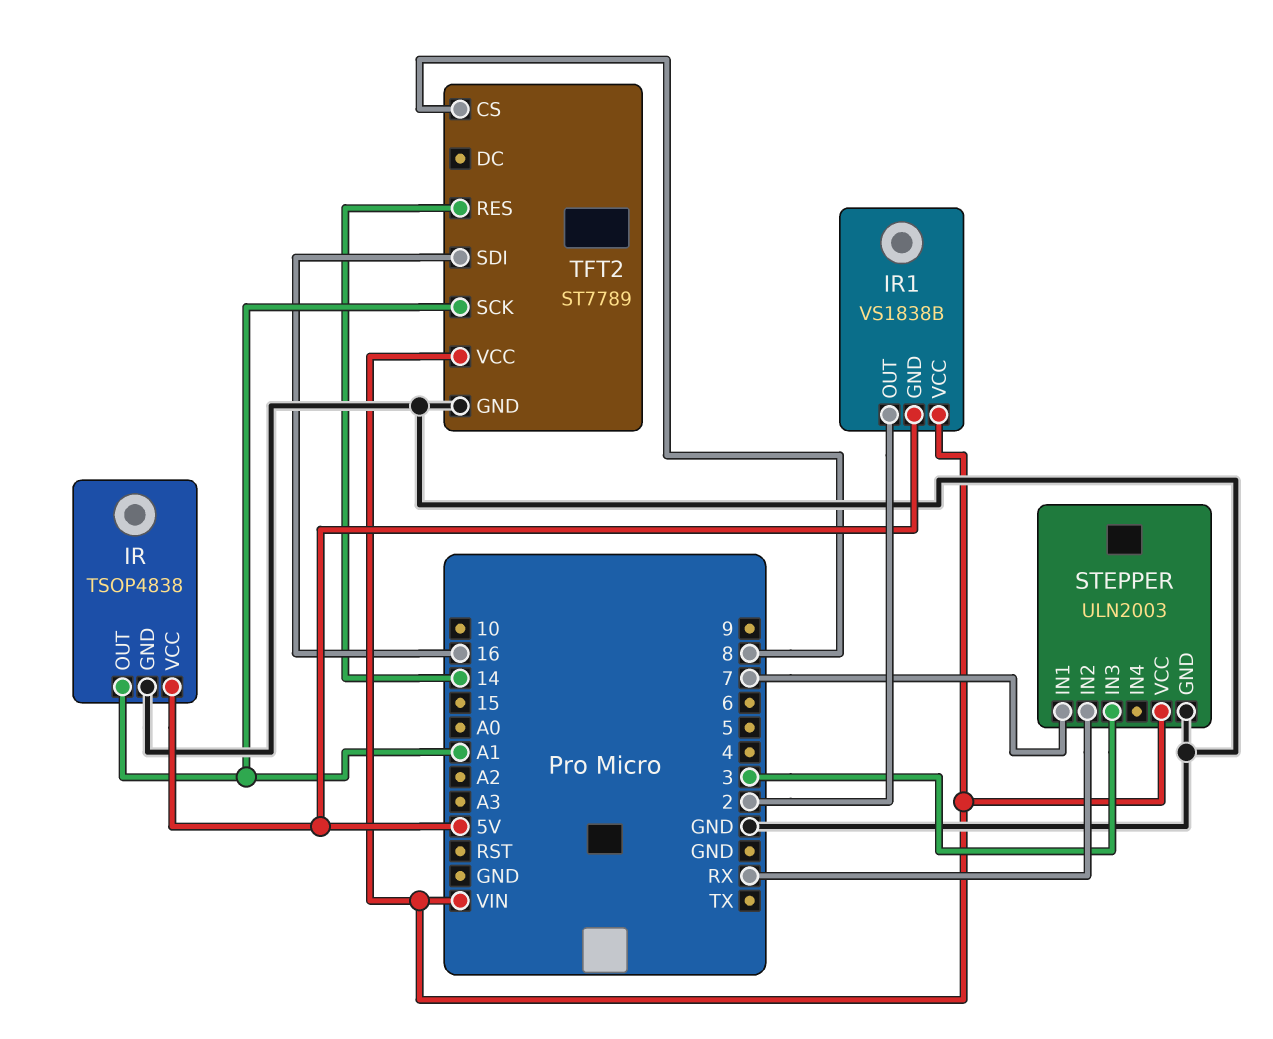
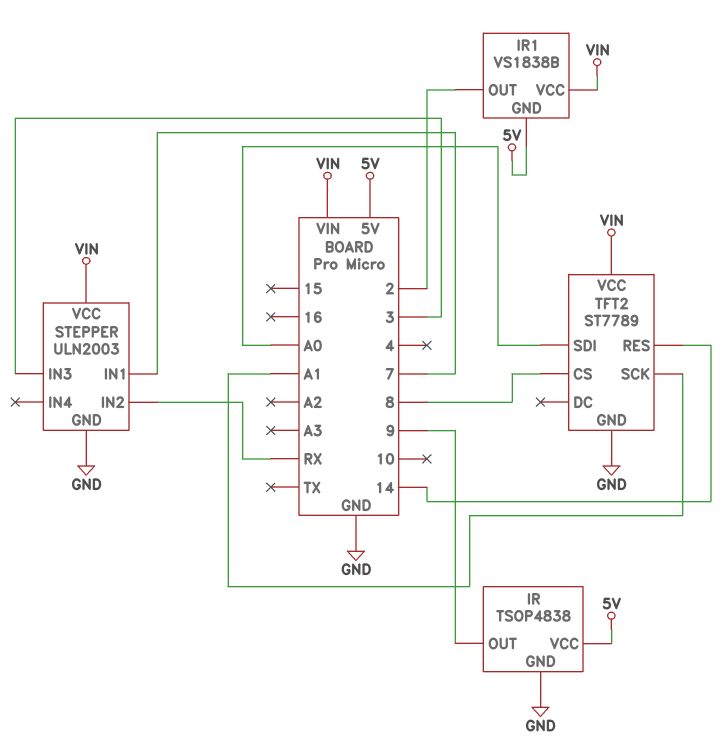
IR pin OUT: A1 -> 9
TFT2 pin SDI: 16 -> A0

